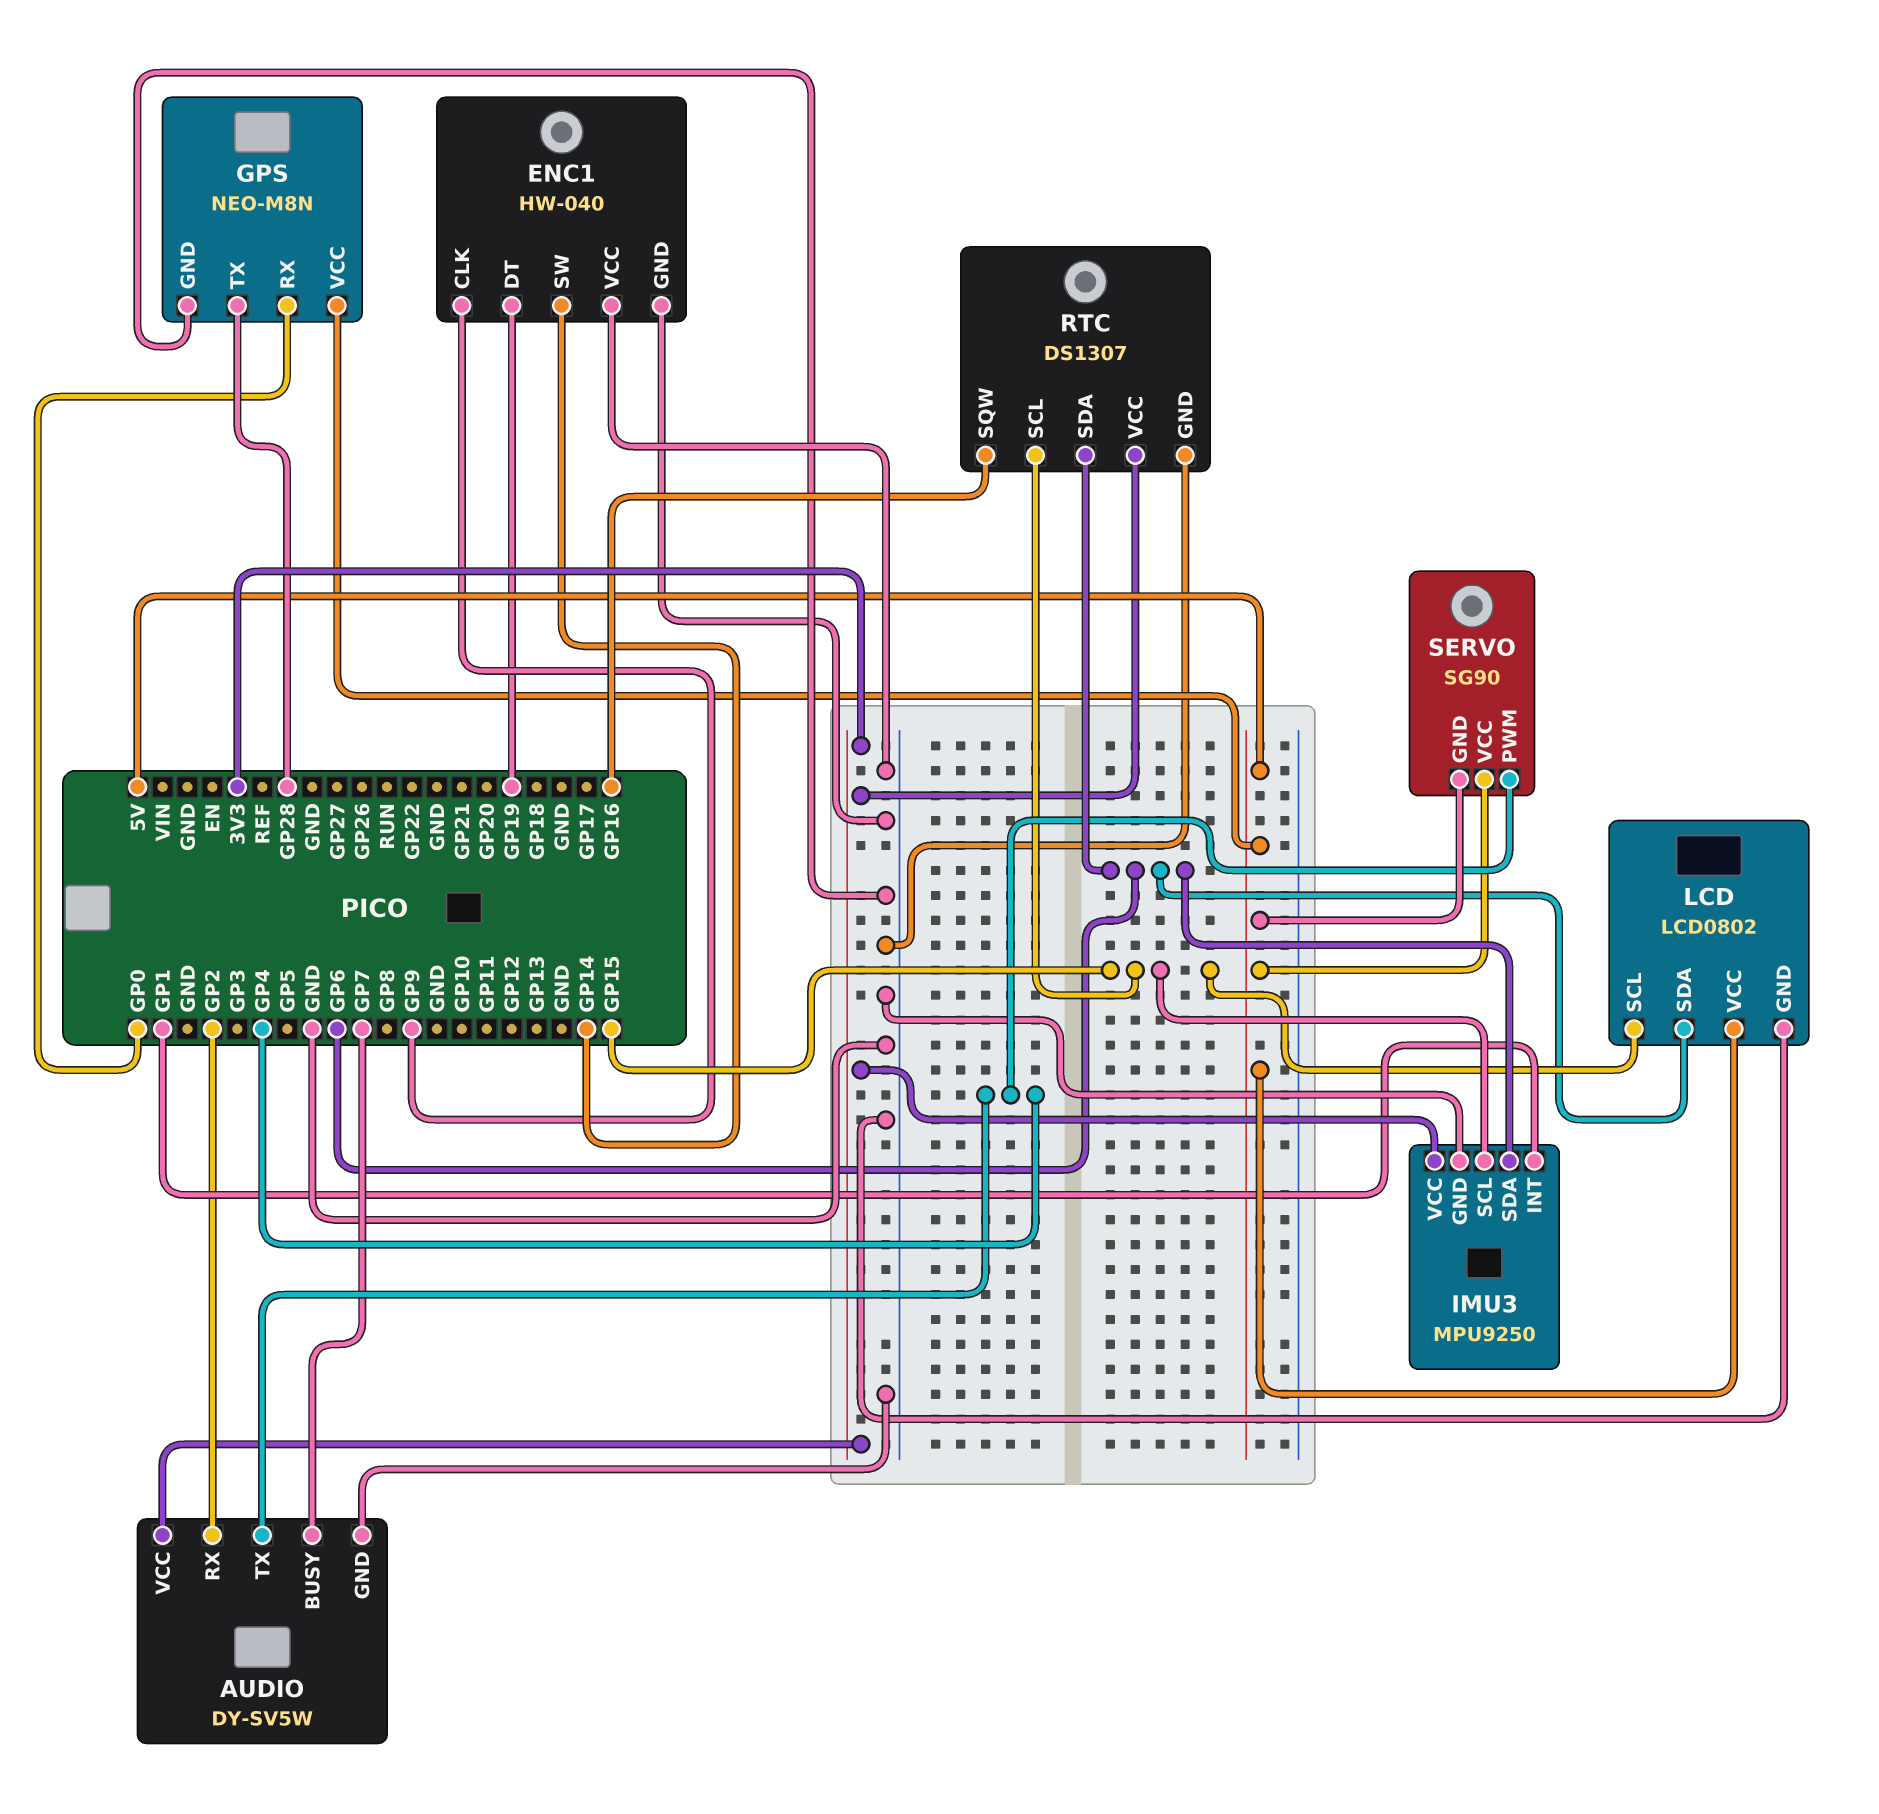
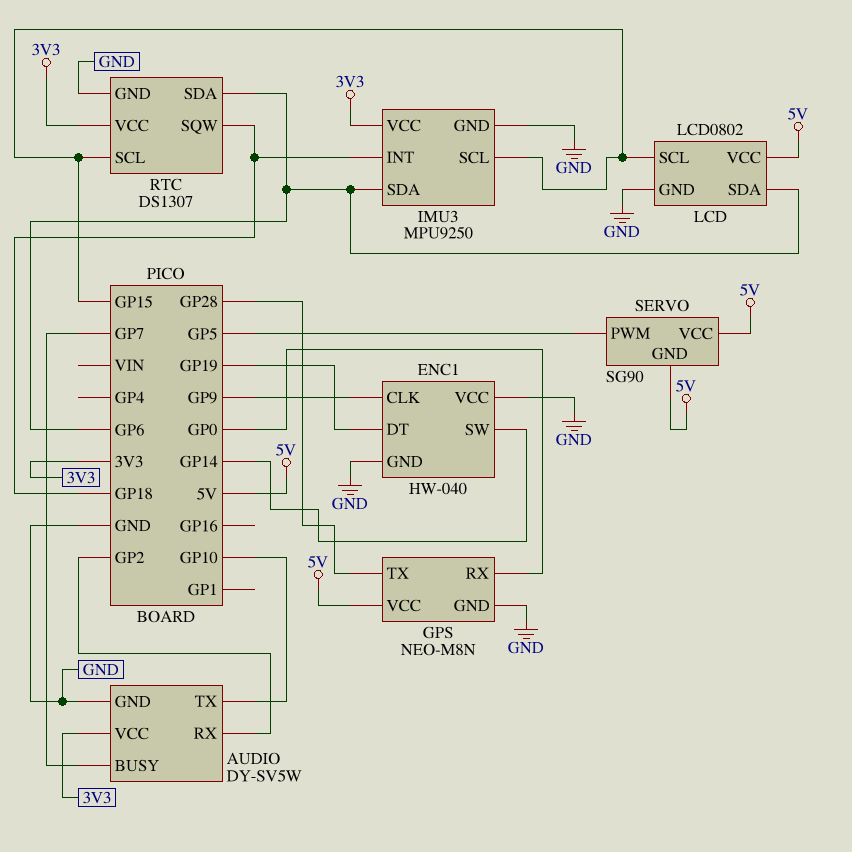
AUDIO pin TX: GP4 -> GP10
IMU3 pin INT: GP1 -> GP18
RTC pin SQW: GP16 -> GP18
SERVO pin PWM: GP4 -> GP5

